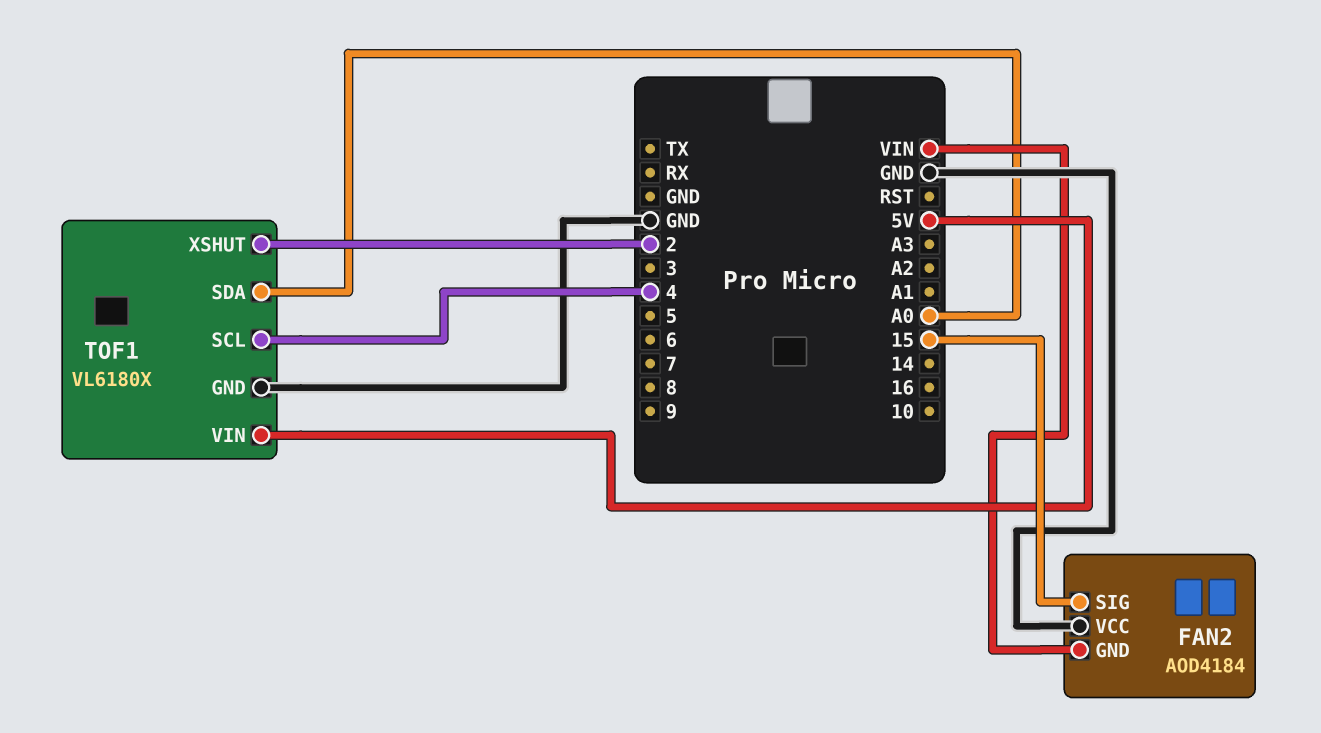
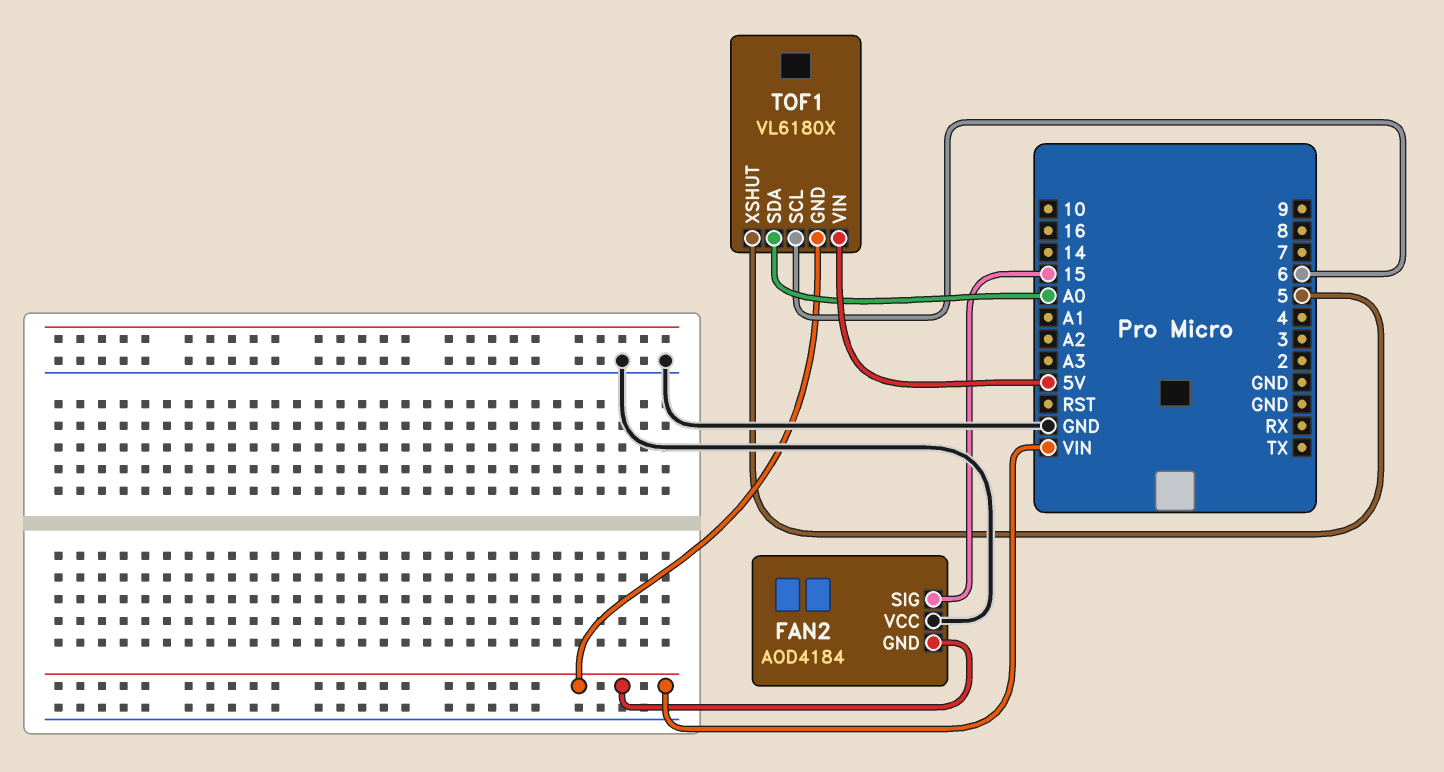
TOF1 pin GND: GND -> VIN
TOF1 pin SCL: 4 -> 6
TOF1 pin XSHUT: 2 -> 5

